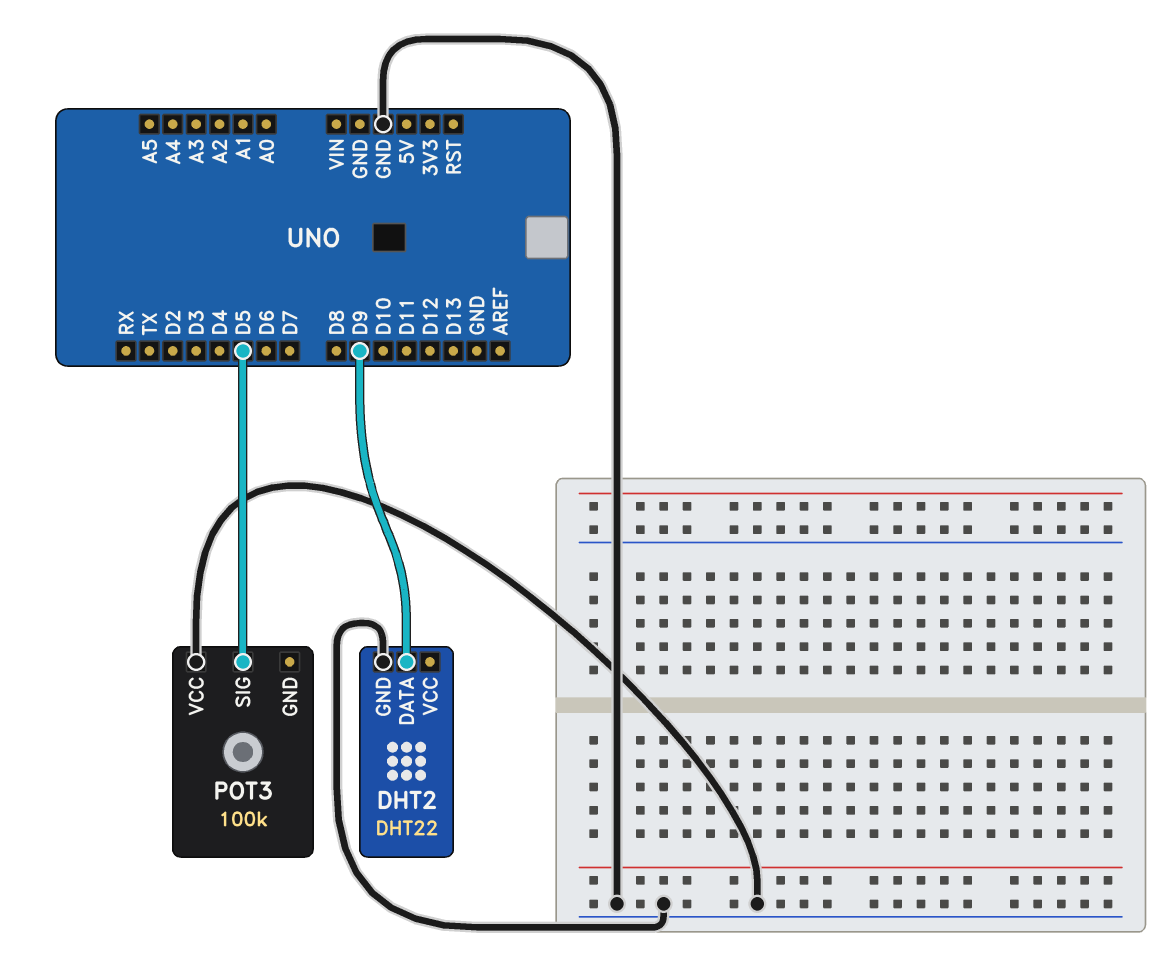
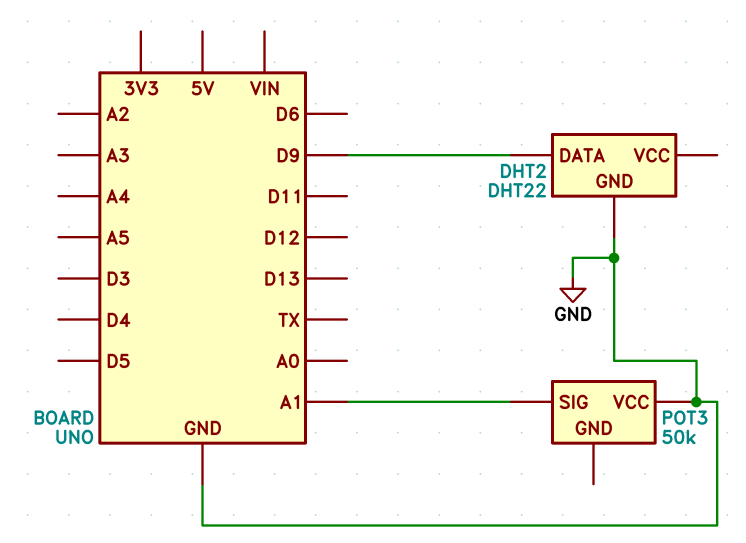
POT3: 100k -> 50k
POT3 pin SIG: D5 -> A1

